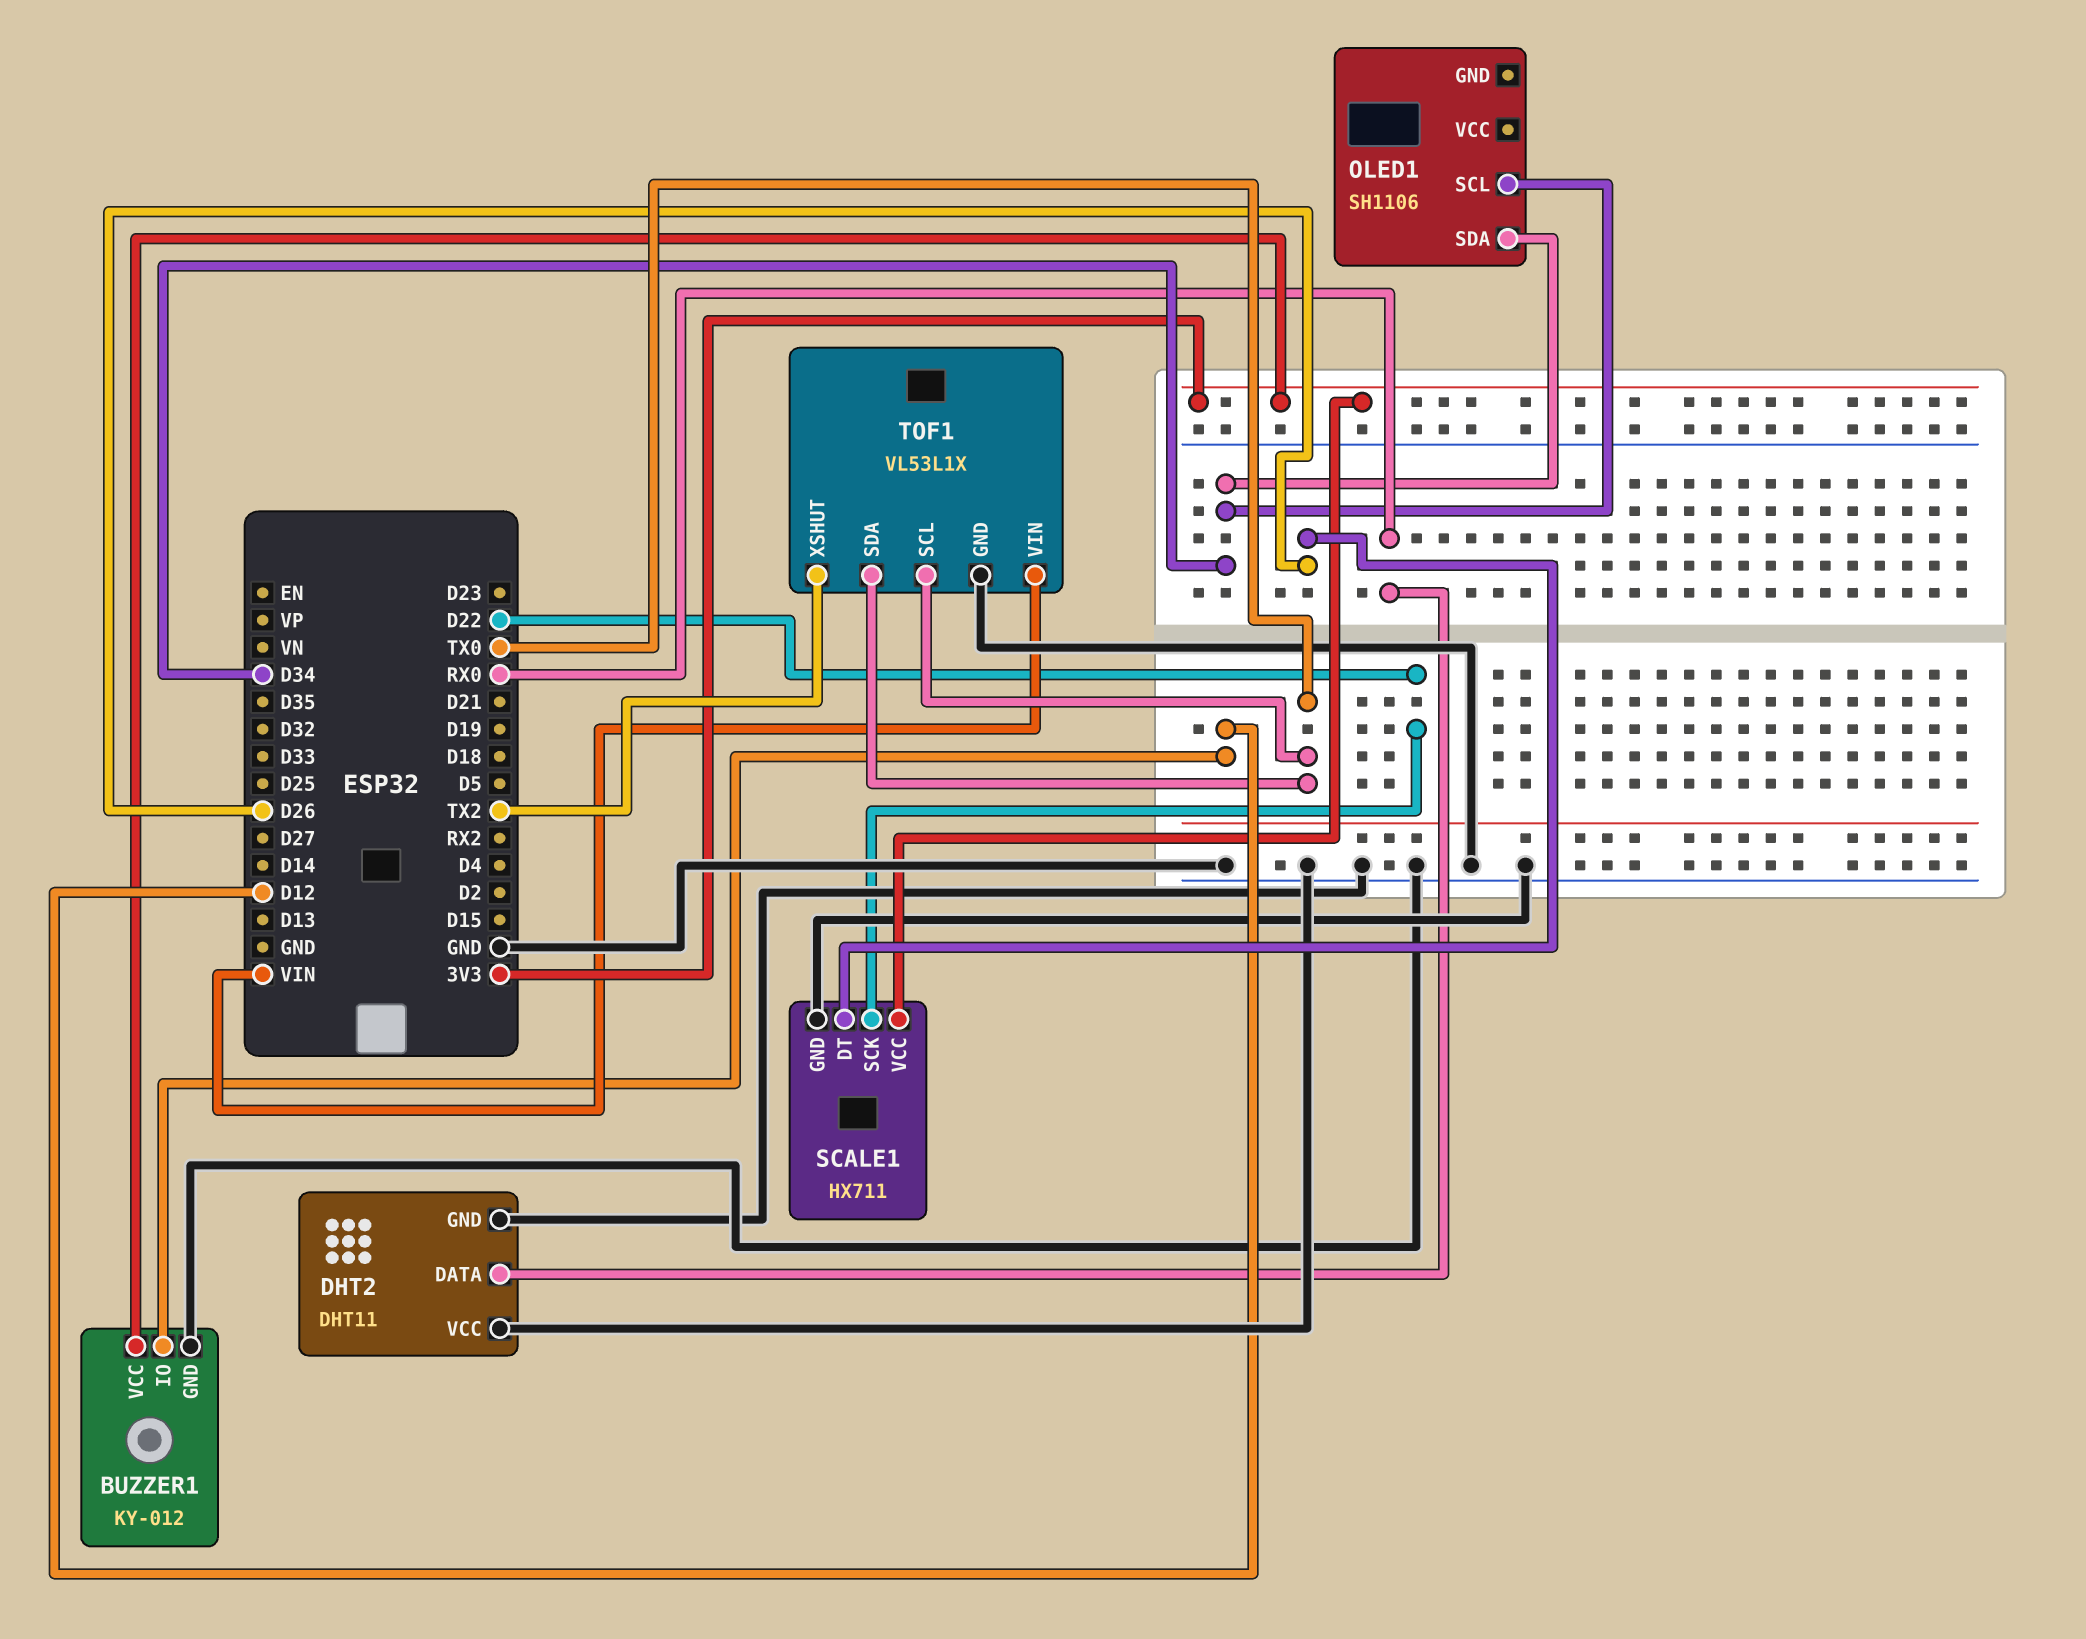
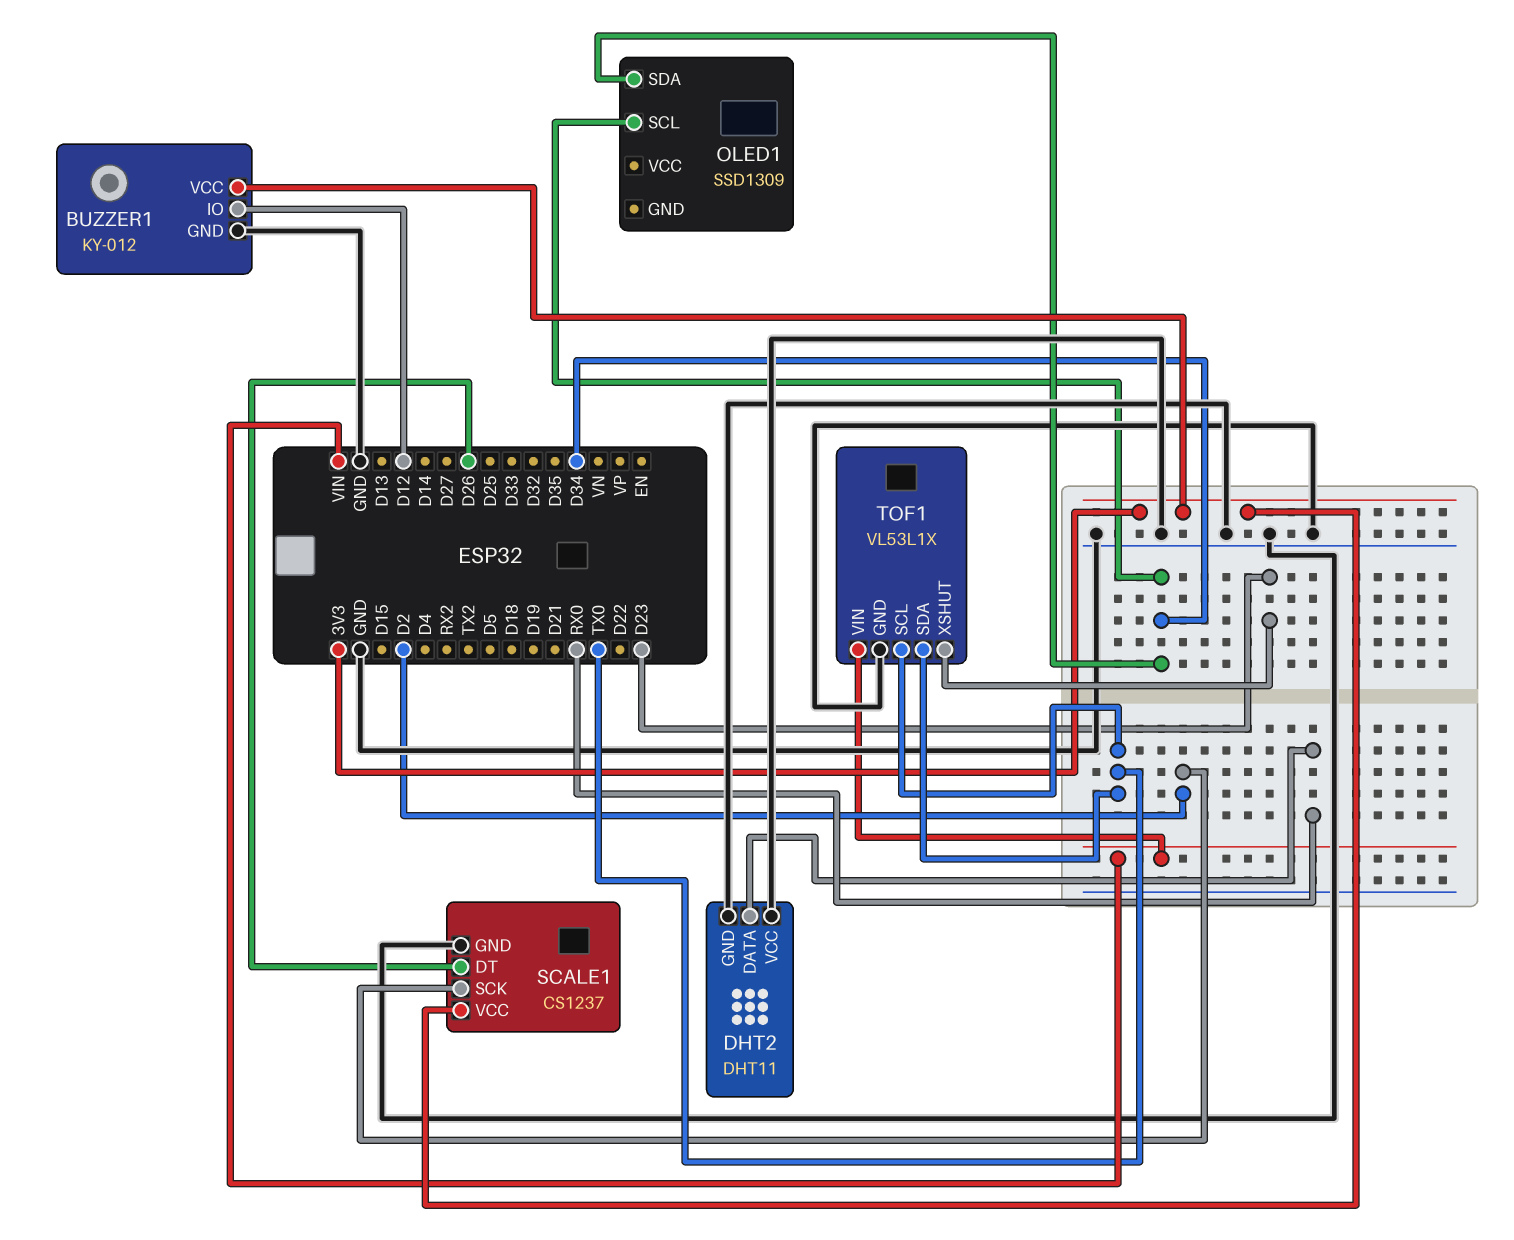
OLED1: SH1106 -> SSD1309
SCALE1: HX711 -> CS1237
SCALE1 pin SCK: D22 -> D2
TOF1 pin XSHUT: TX2 -> D23

